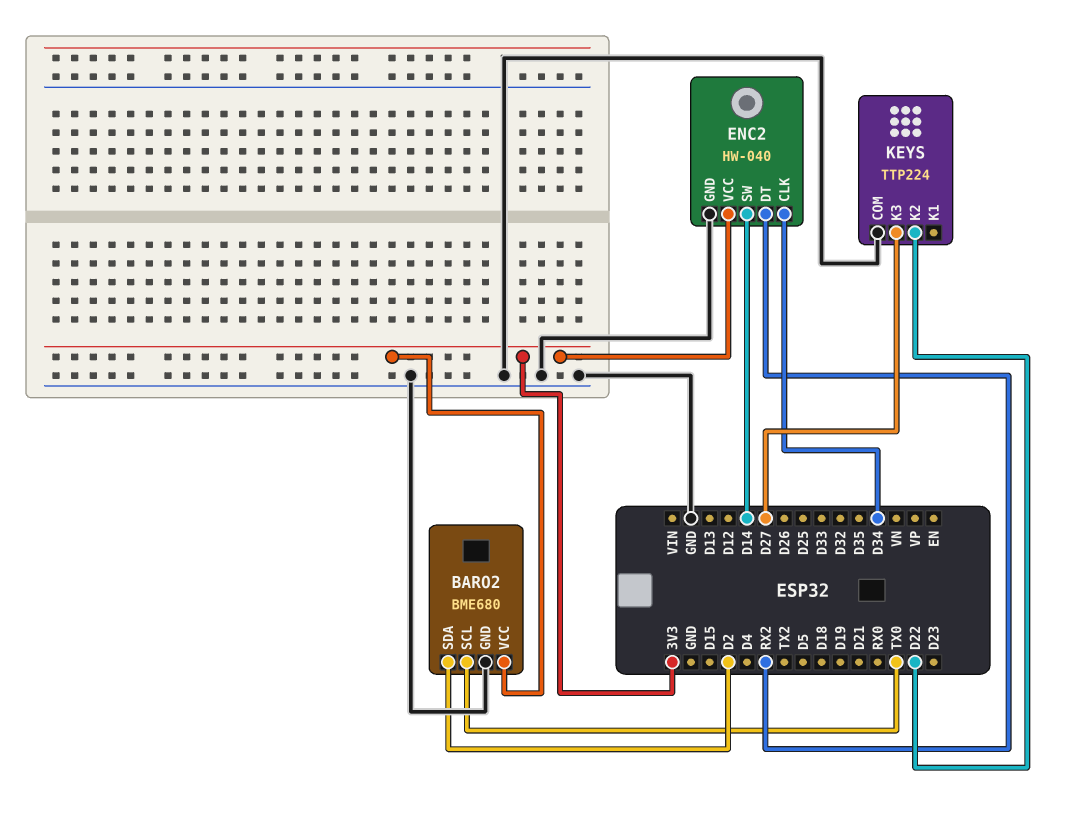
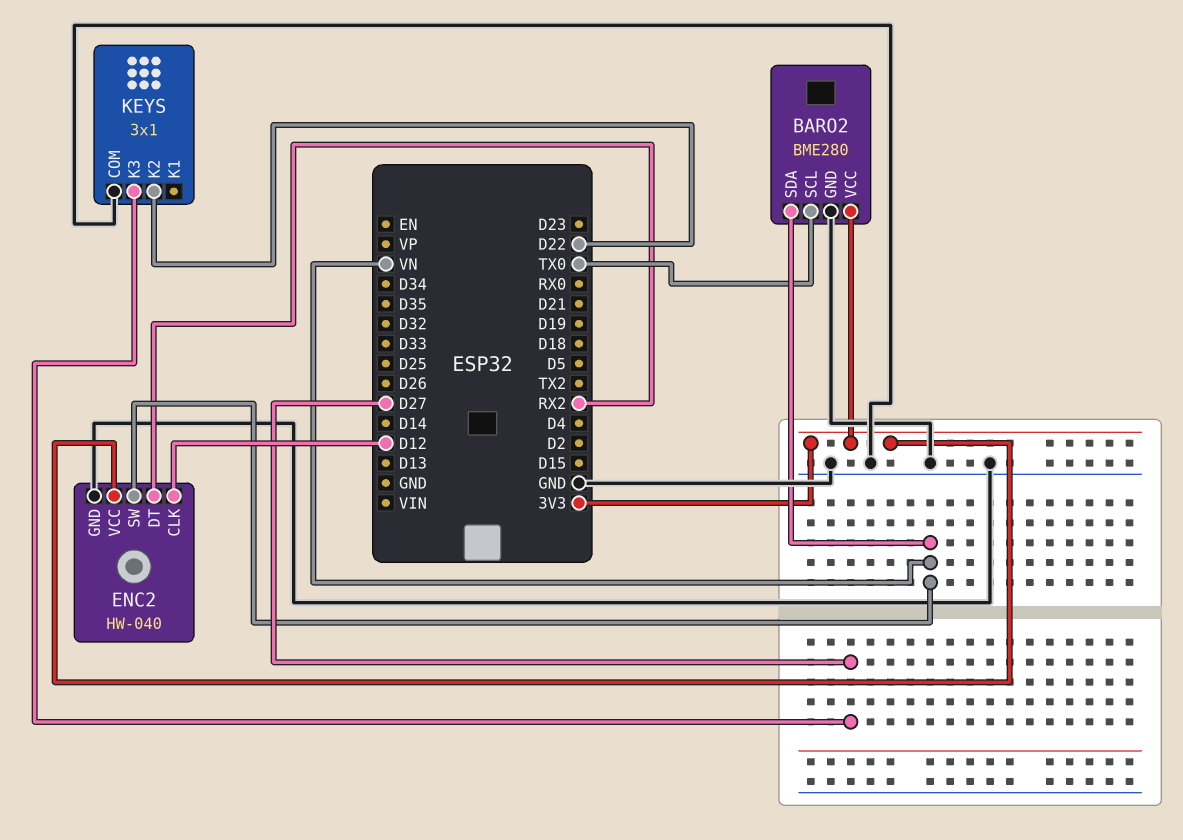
BARO2: BME680 -> BME280
BARO2 pin SDA: D2 -> VN
ENC2 pin CLK: D34 -> D12
ENC2 pin SW: D14 -> VN
KEYS: TTP224 -> 3x1

